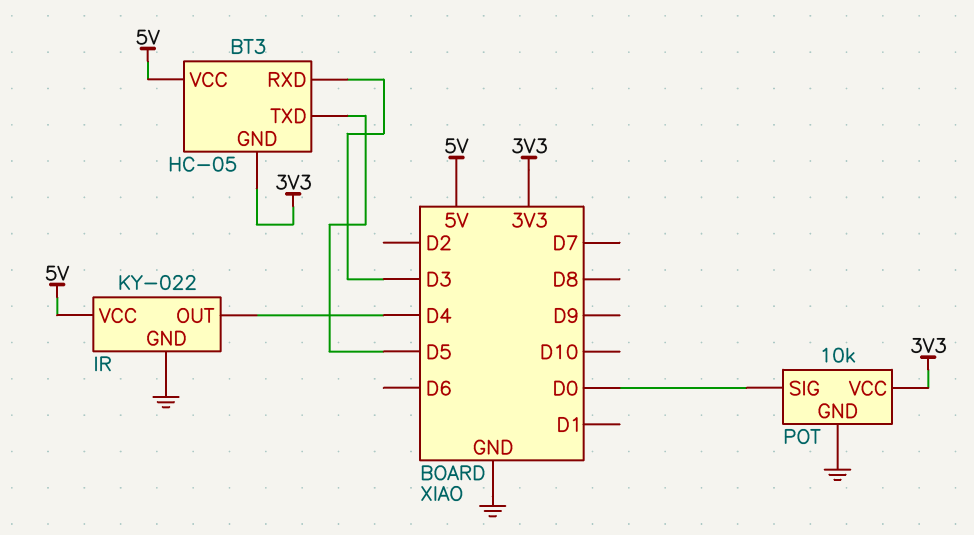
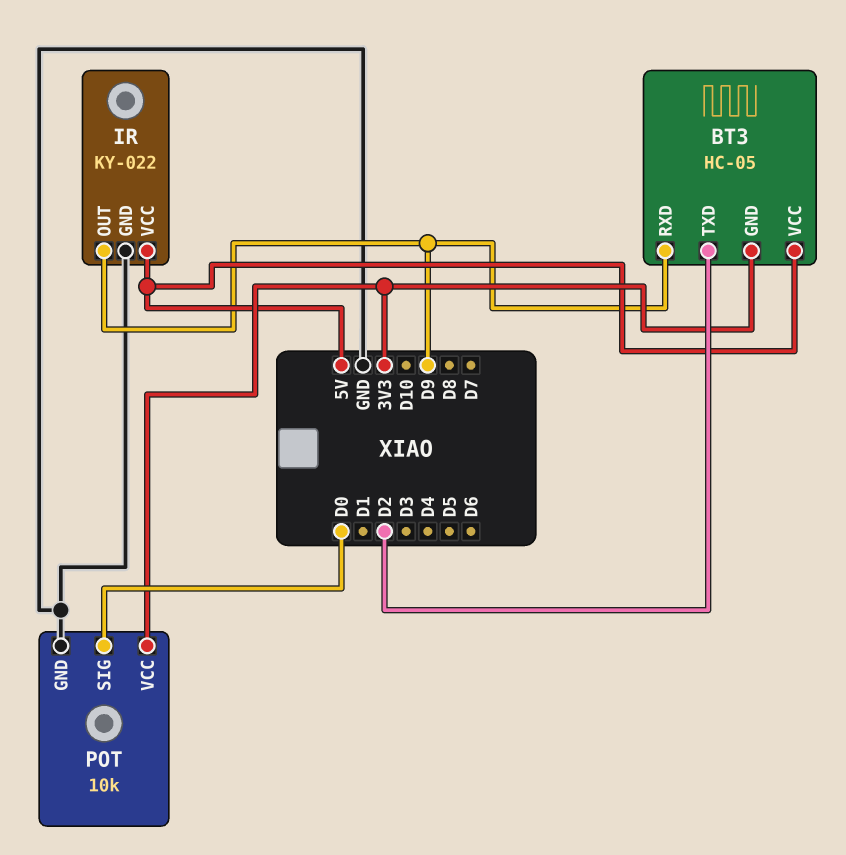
BT3 pin RXD: D3 -> D9
BT3 pin TXD: D5 -> D2
IR pin OUT: D4 -> D9

